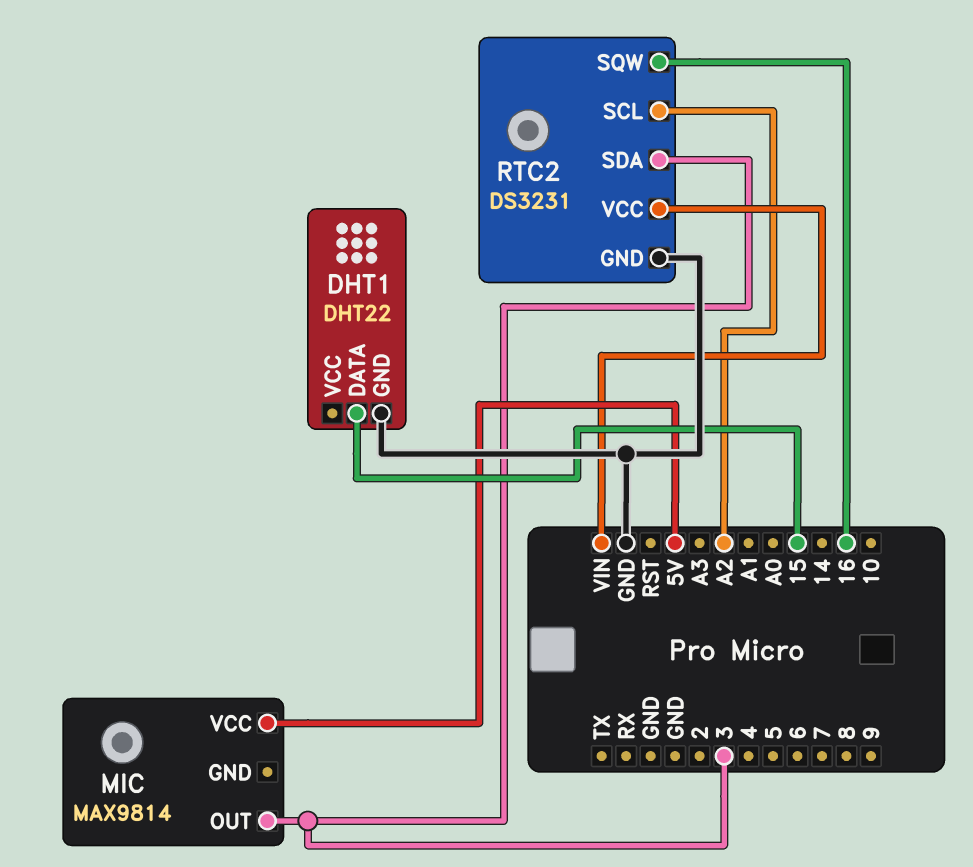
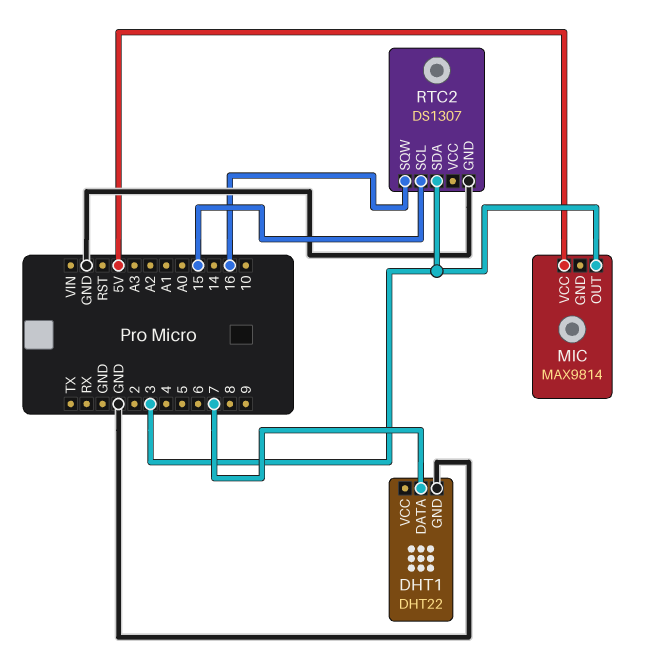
DHT1 pin DATA: 15 -> 7
RTC2: DS3231 -> DS1307
RTC2 pin SCL: A2 -> 15
RTC2 pin VCC: VIN -> none

